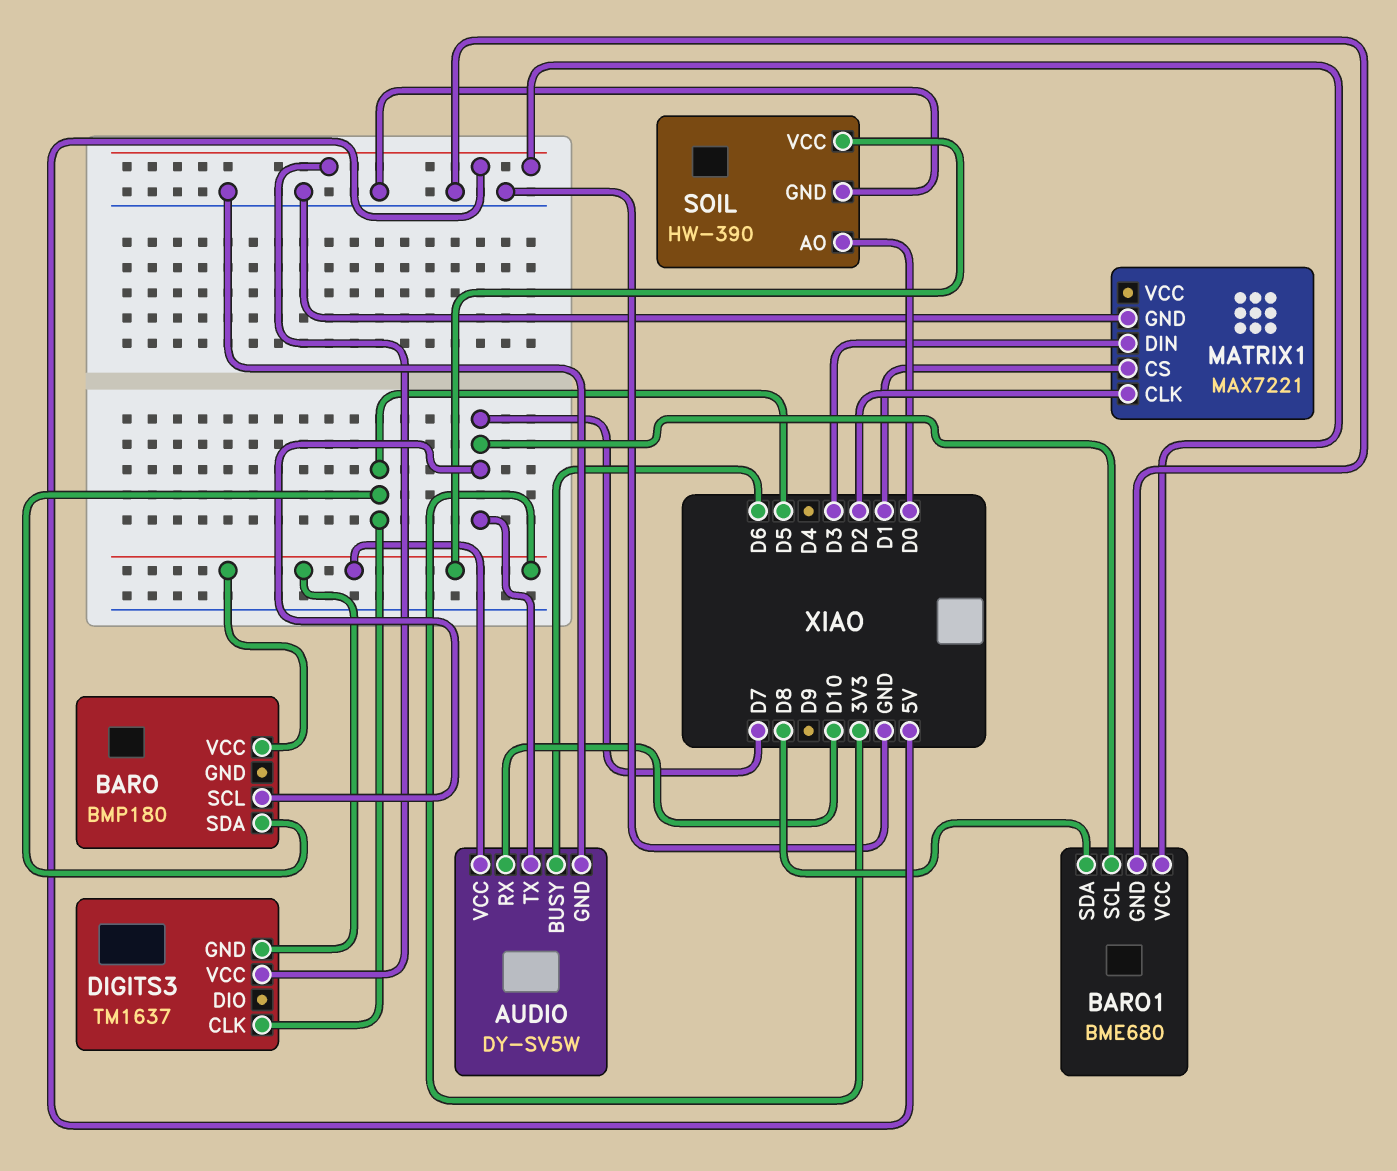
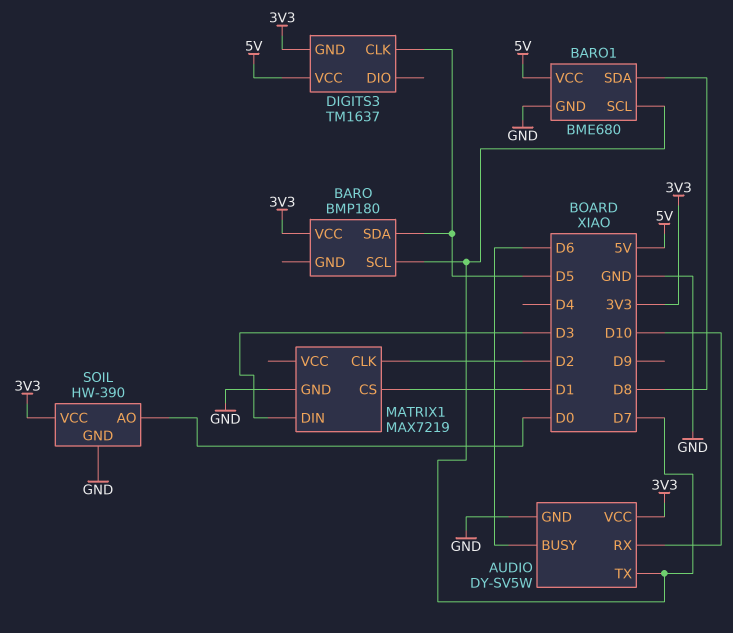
MATRIX1: MAX7221 -> MAX7219

